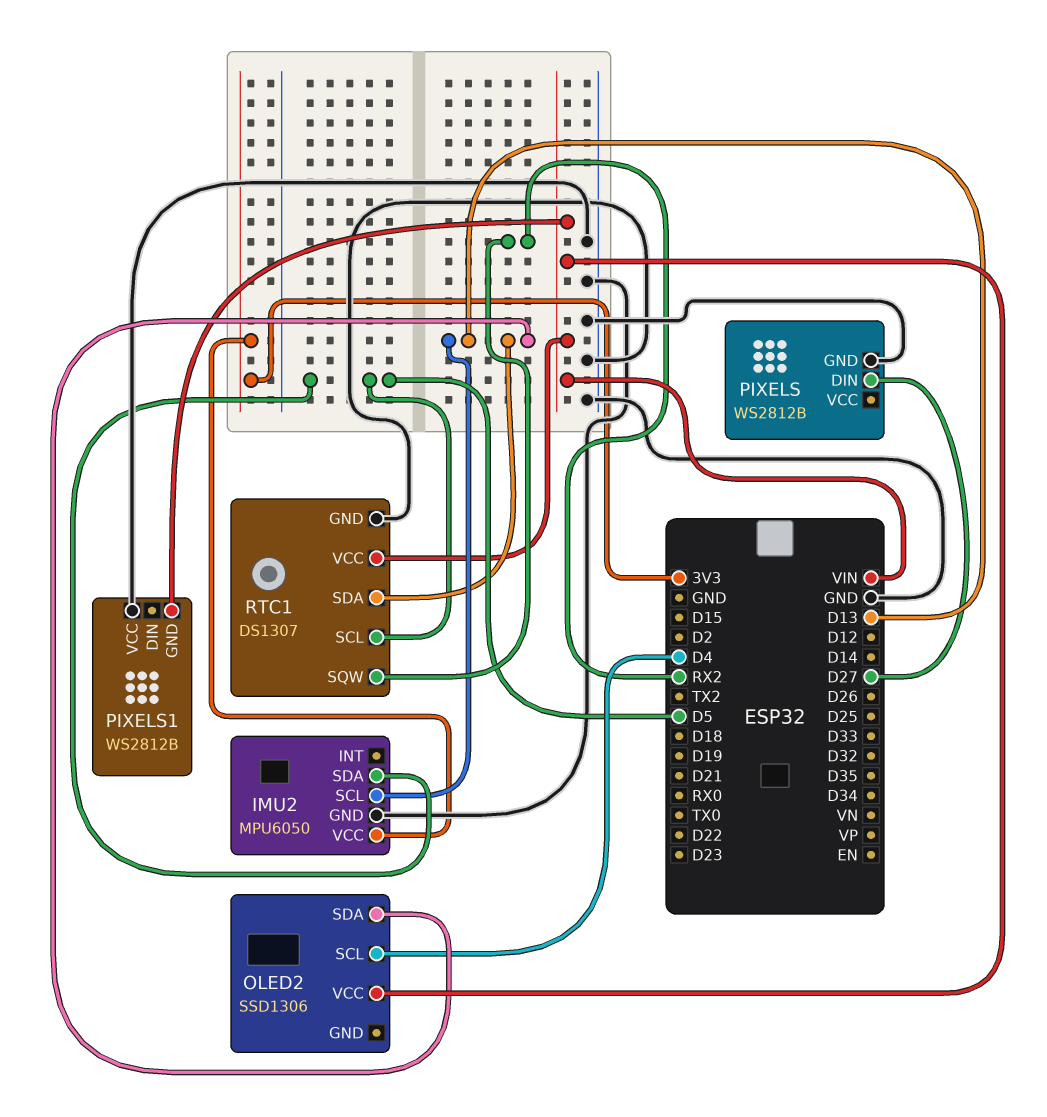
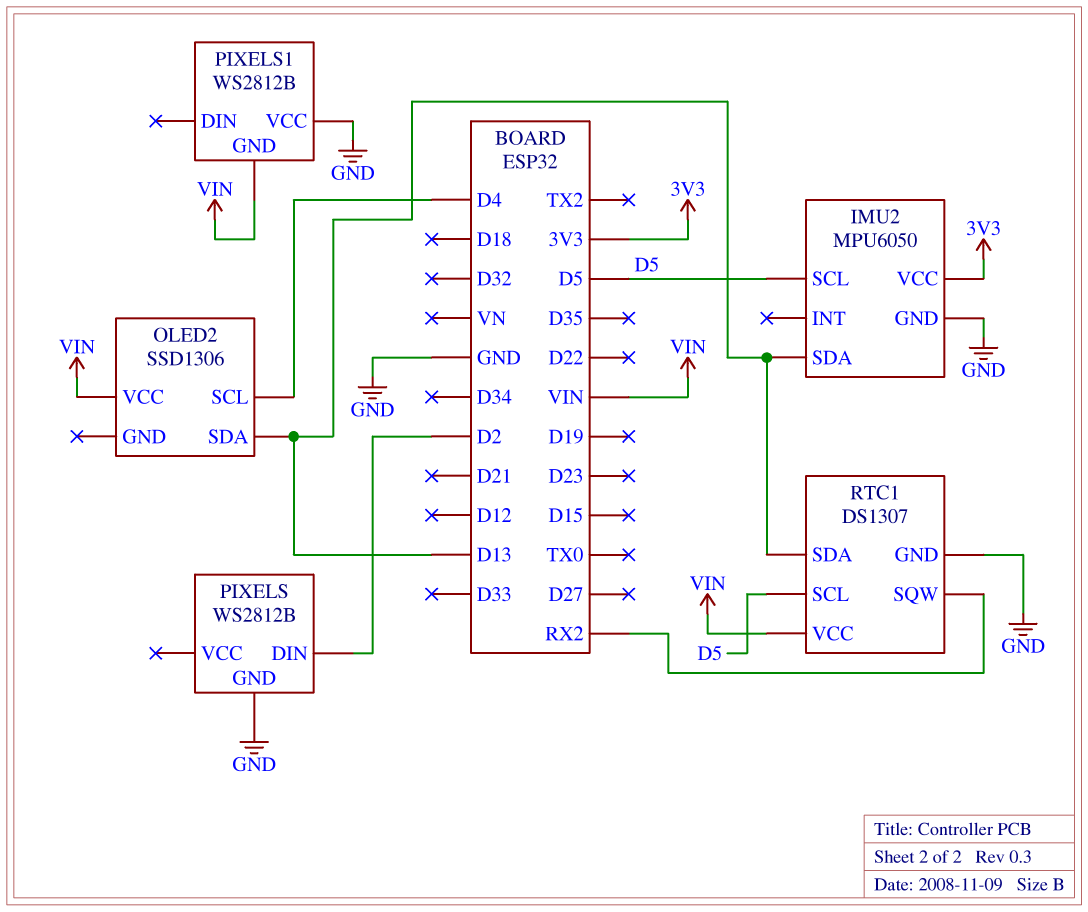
IMU2 pin SCL: D13 -> D5
IMU2 pin SDA: D5 -> D13
PIXELS pin DIN: D27 -> D2

